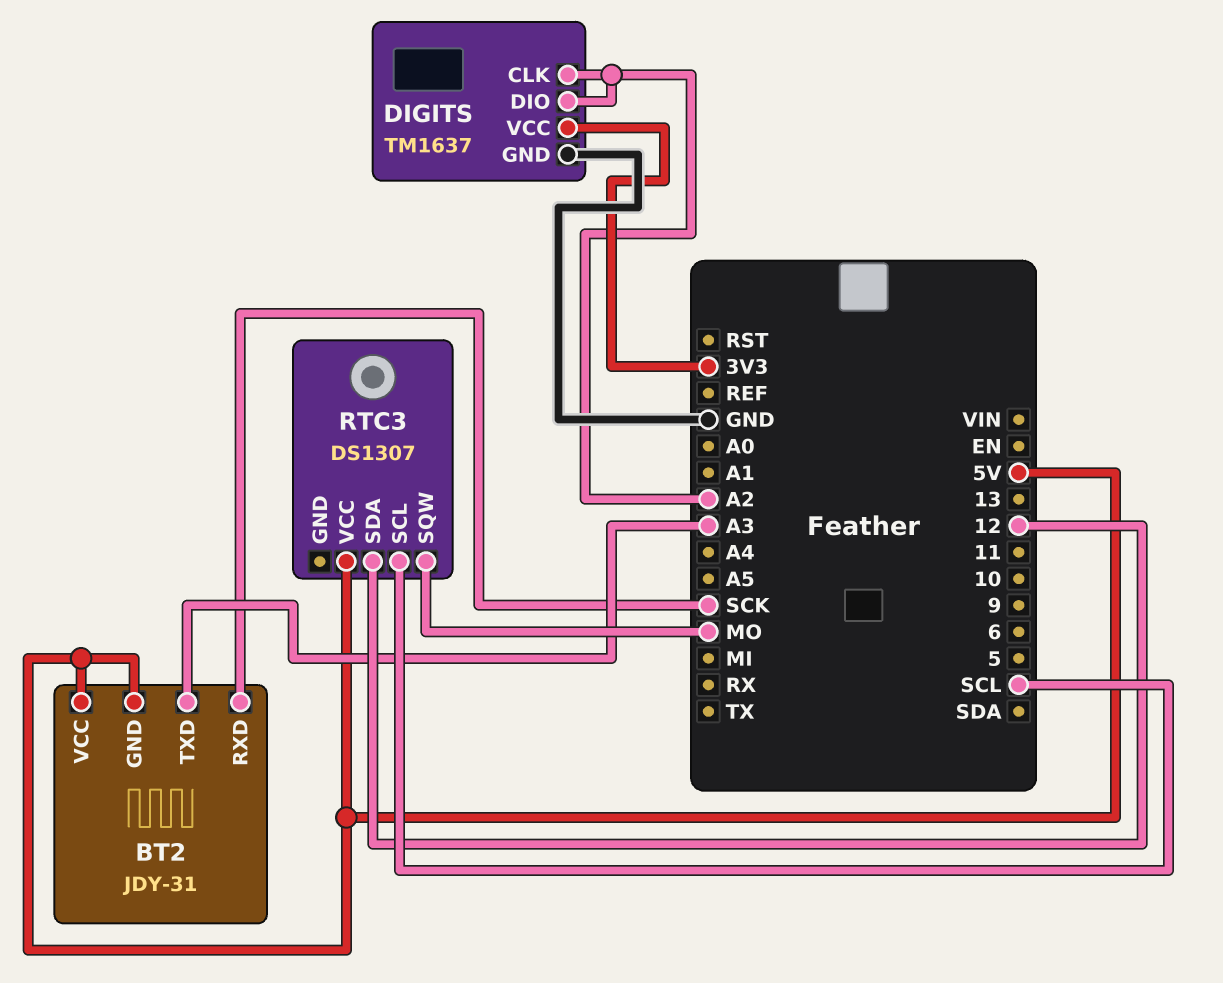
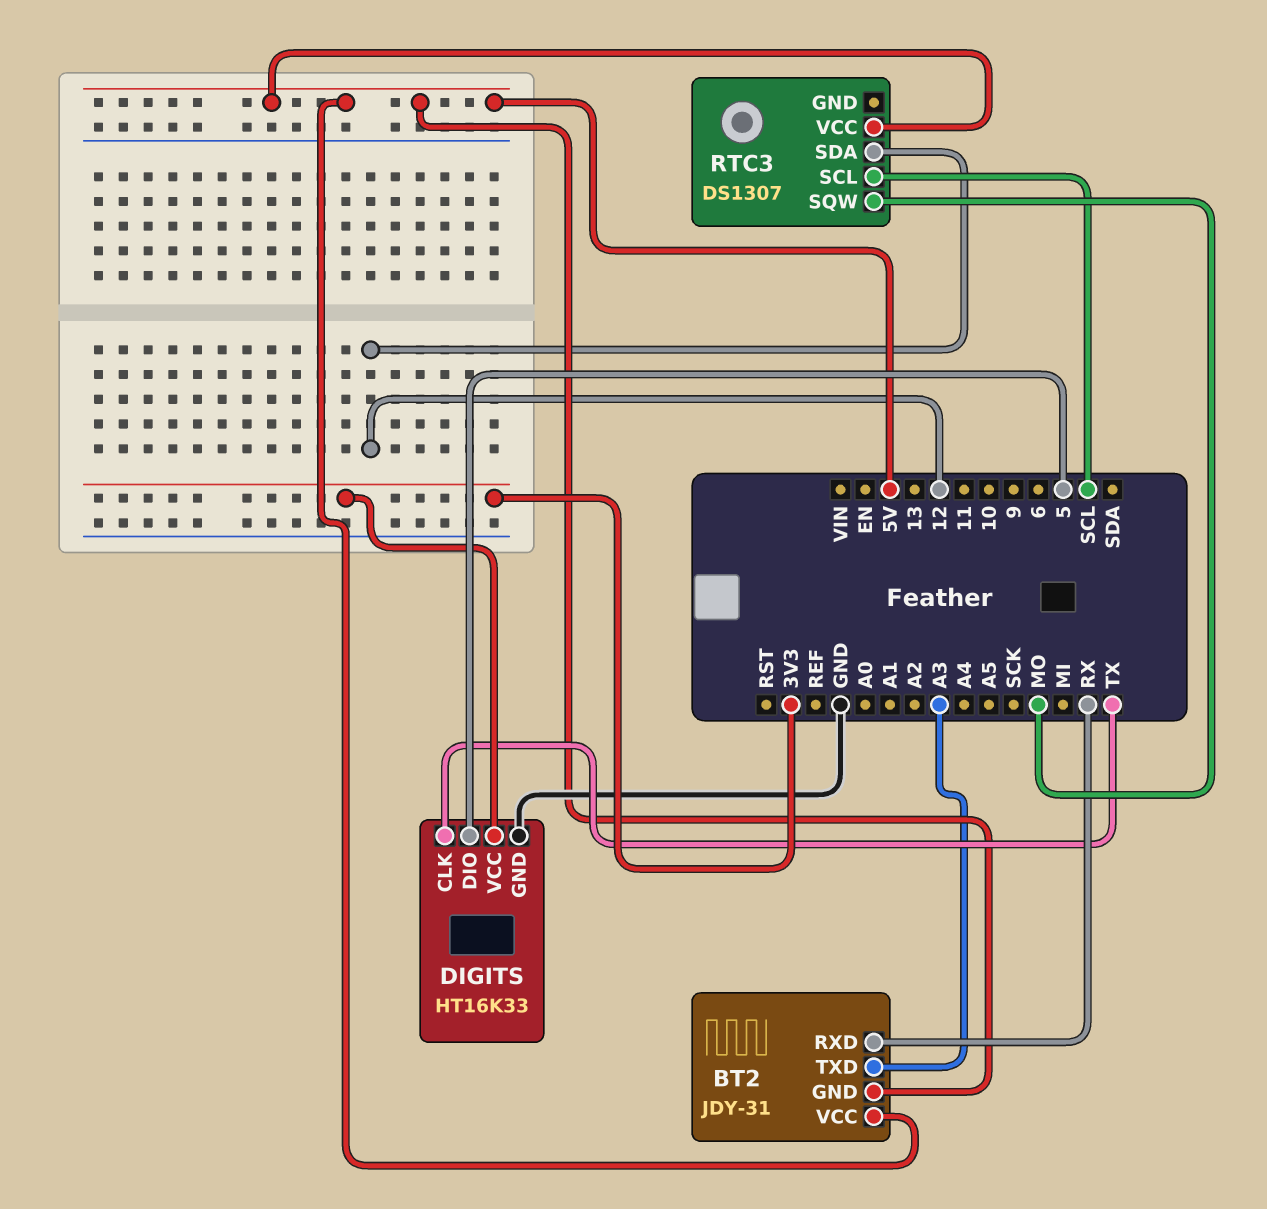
BT2 pin RXD: SCK -> RX
DIGITS: TM1637 -> HT16K33
DIGITS pin CLK: A2 -> TX
DIGITS pin DIO: A2 -> 5

